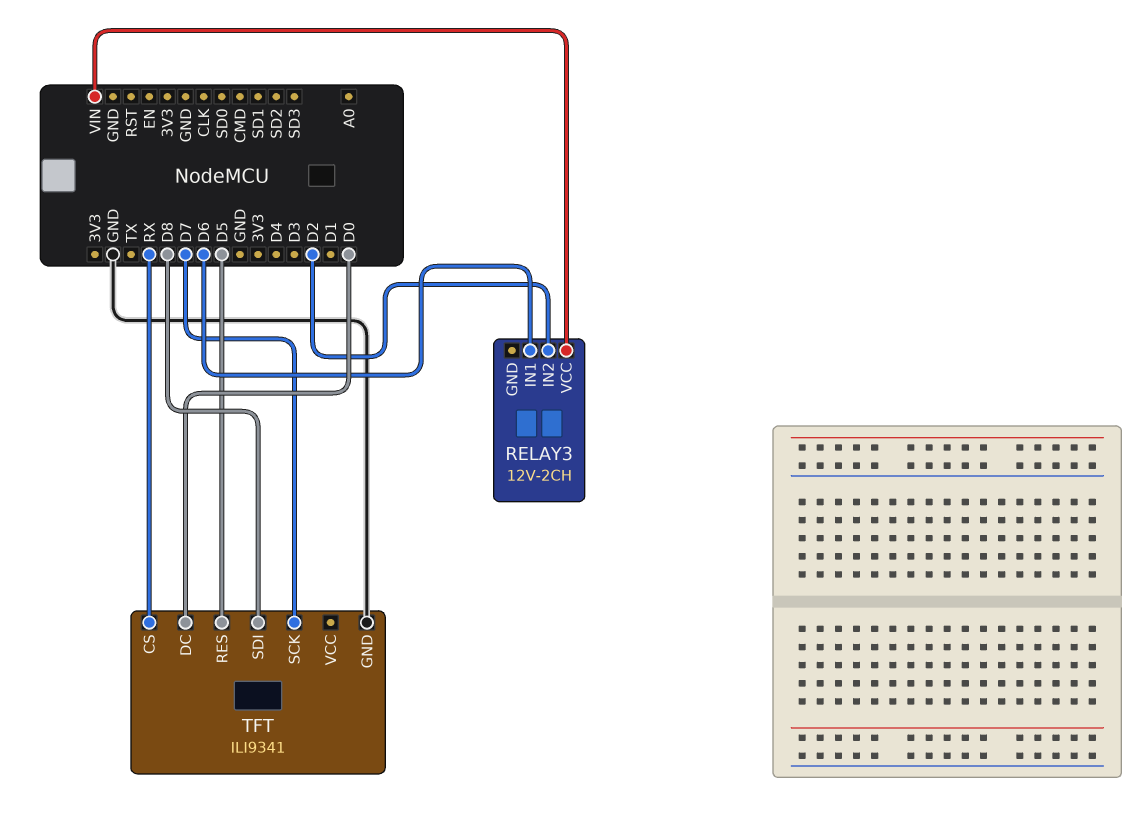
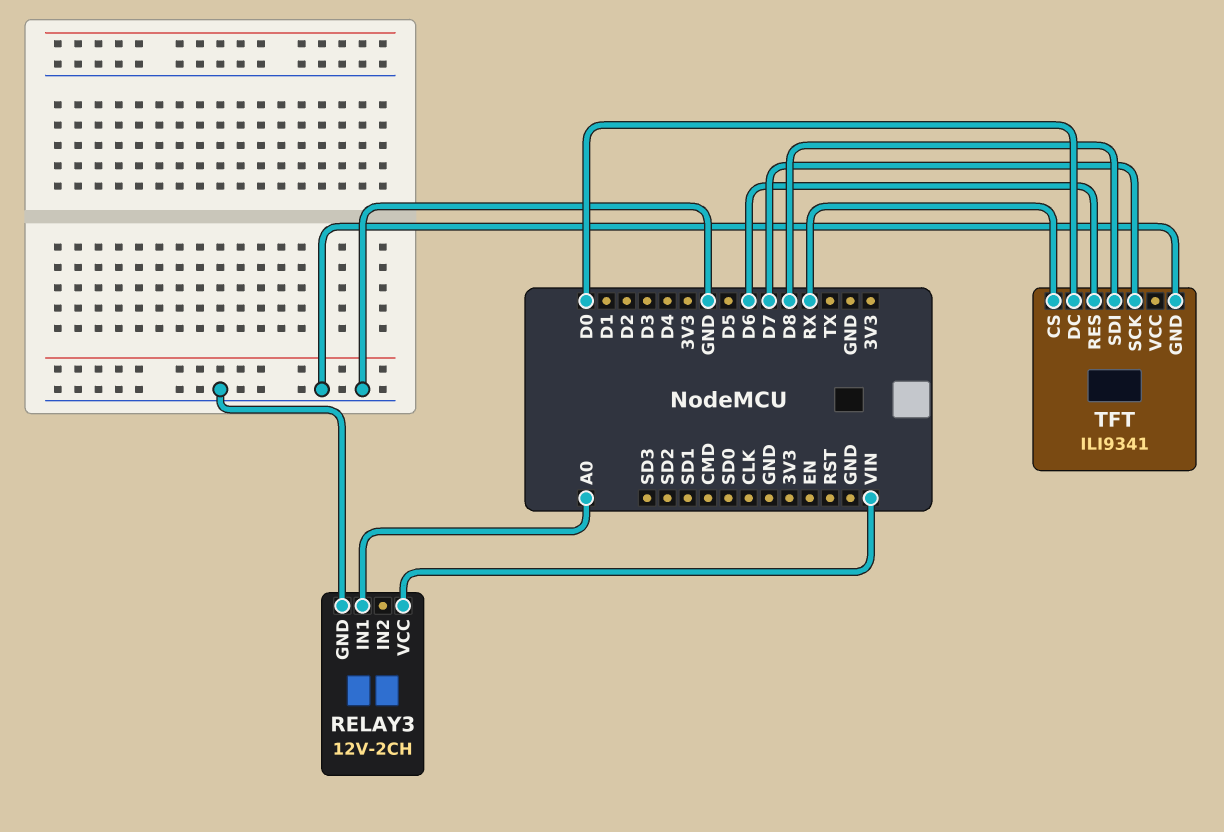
RELAY3 pin GND: none -> GND
RELAY3 pin IN1: D6 -> A0
RELAY3 pin IN2: D2 -> none
TFT pin RES: D5 -> D6

